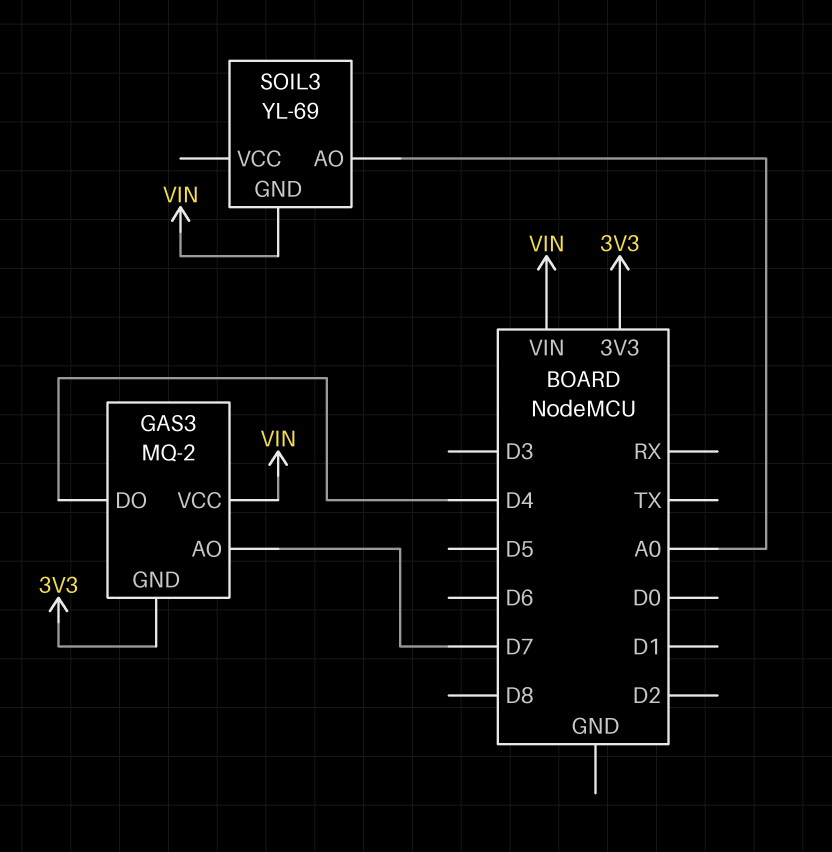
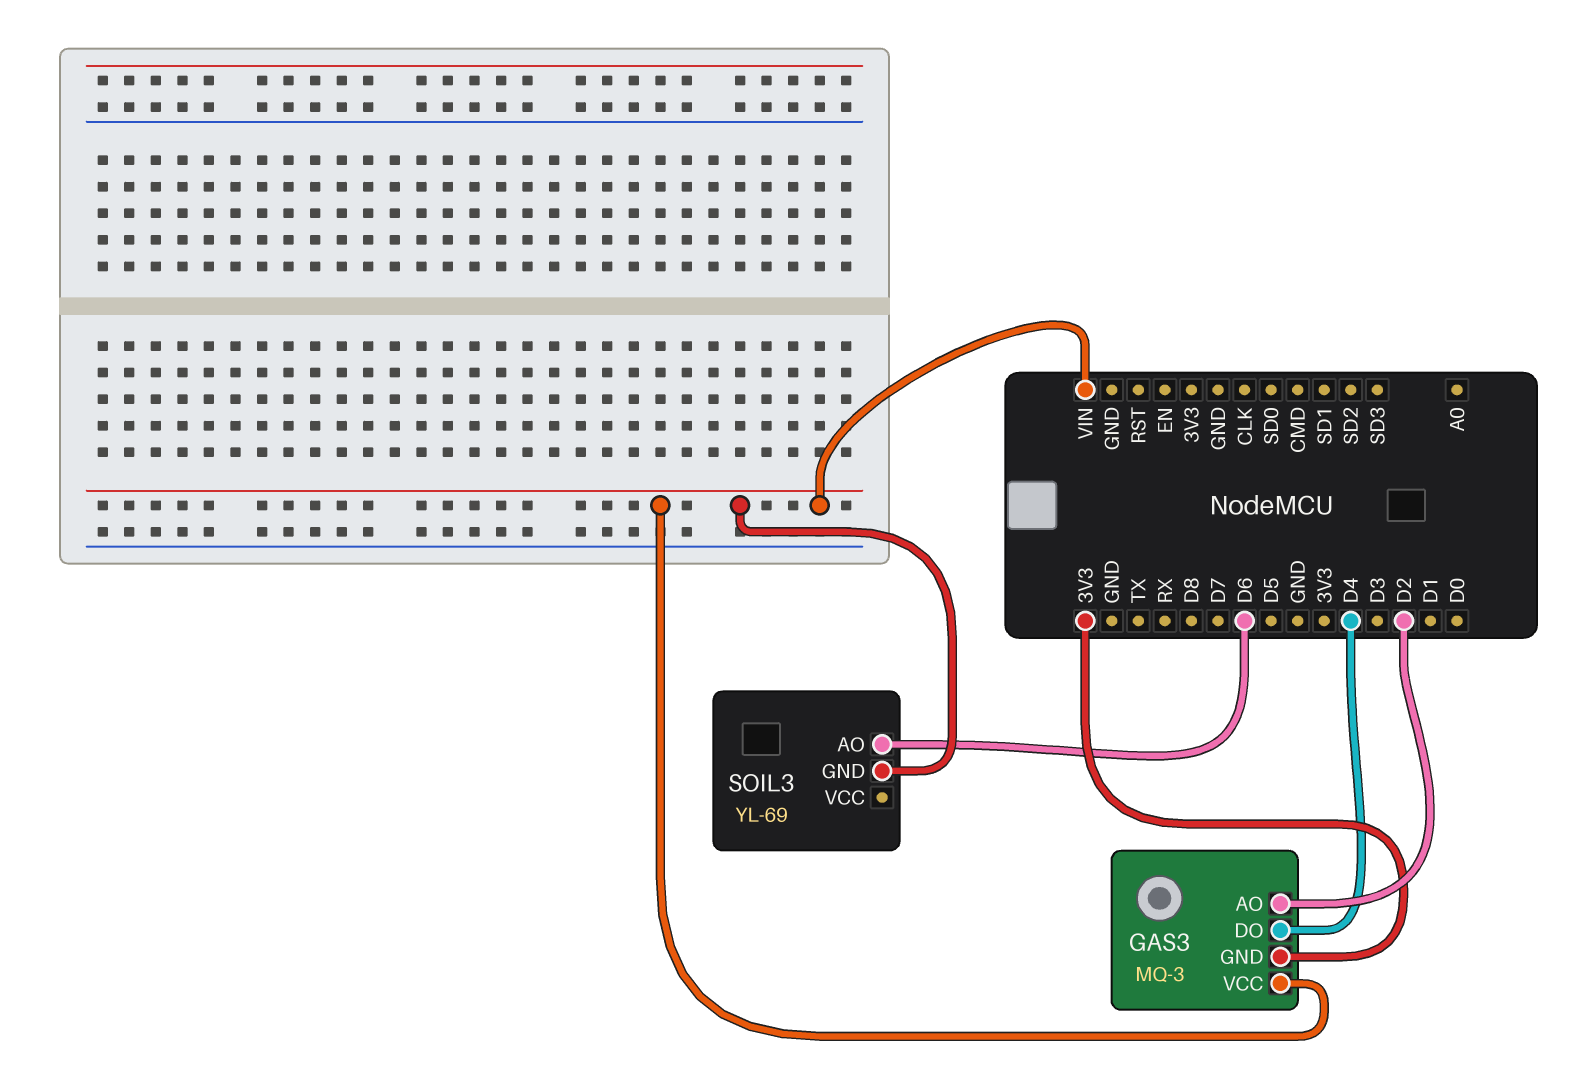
GAS3: MQ-2 -> MQ-3
GAS3 pin AO: D7 -> D2
SOIL3 pin AO: A0 -> D6

